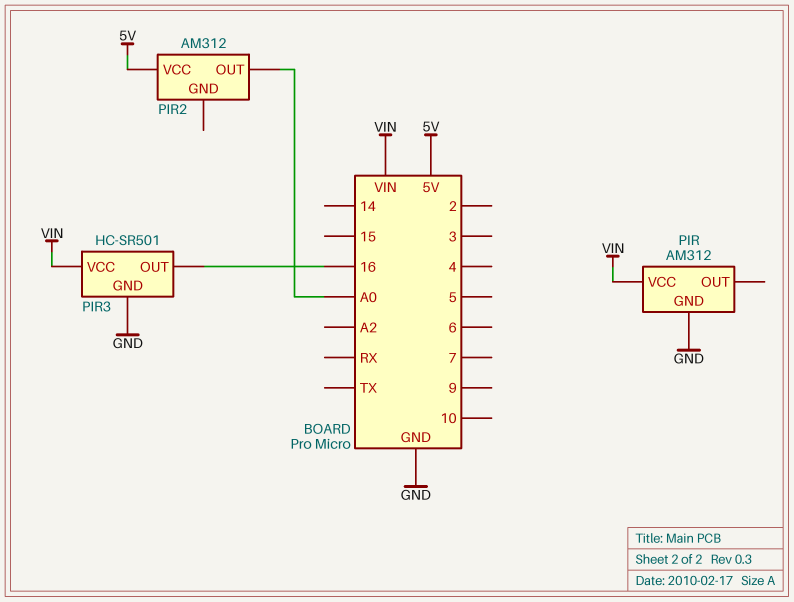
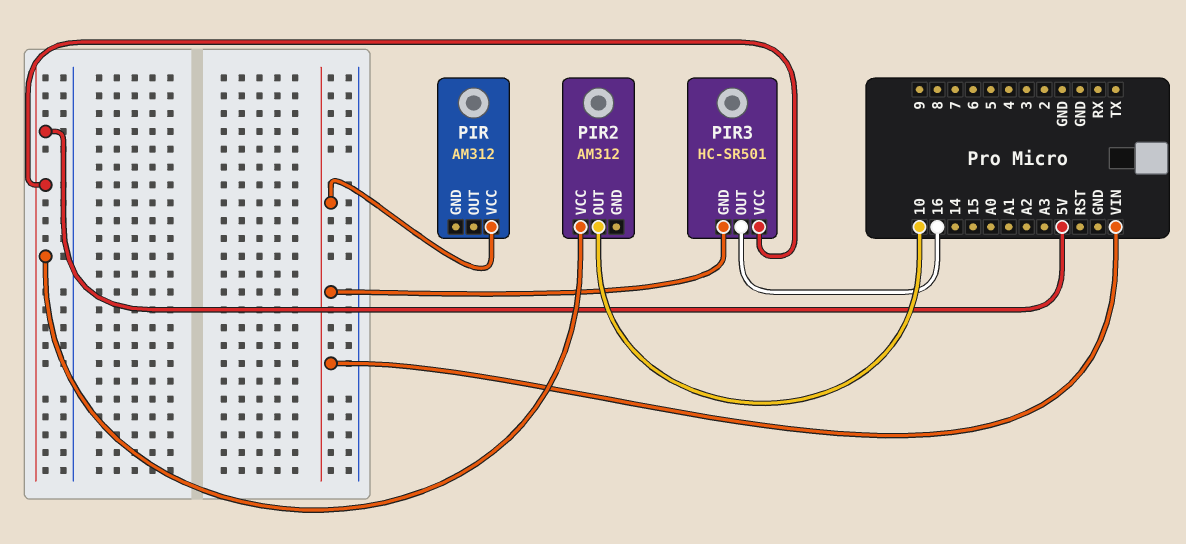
PIR pin GND: GND -> none
PIR2 pin OUT: A0 -> 10
PIR3 pin GND: GND -> VIN
PIR3 pin VCC: VIN -> 5V

